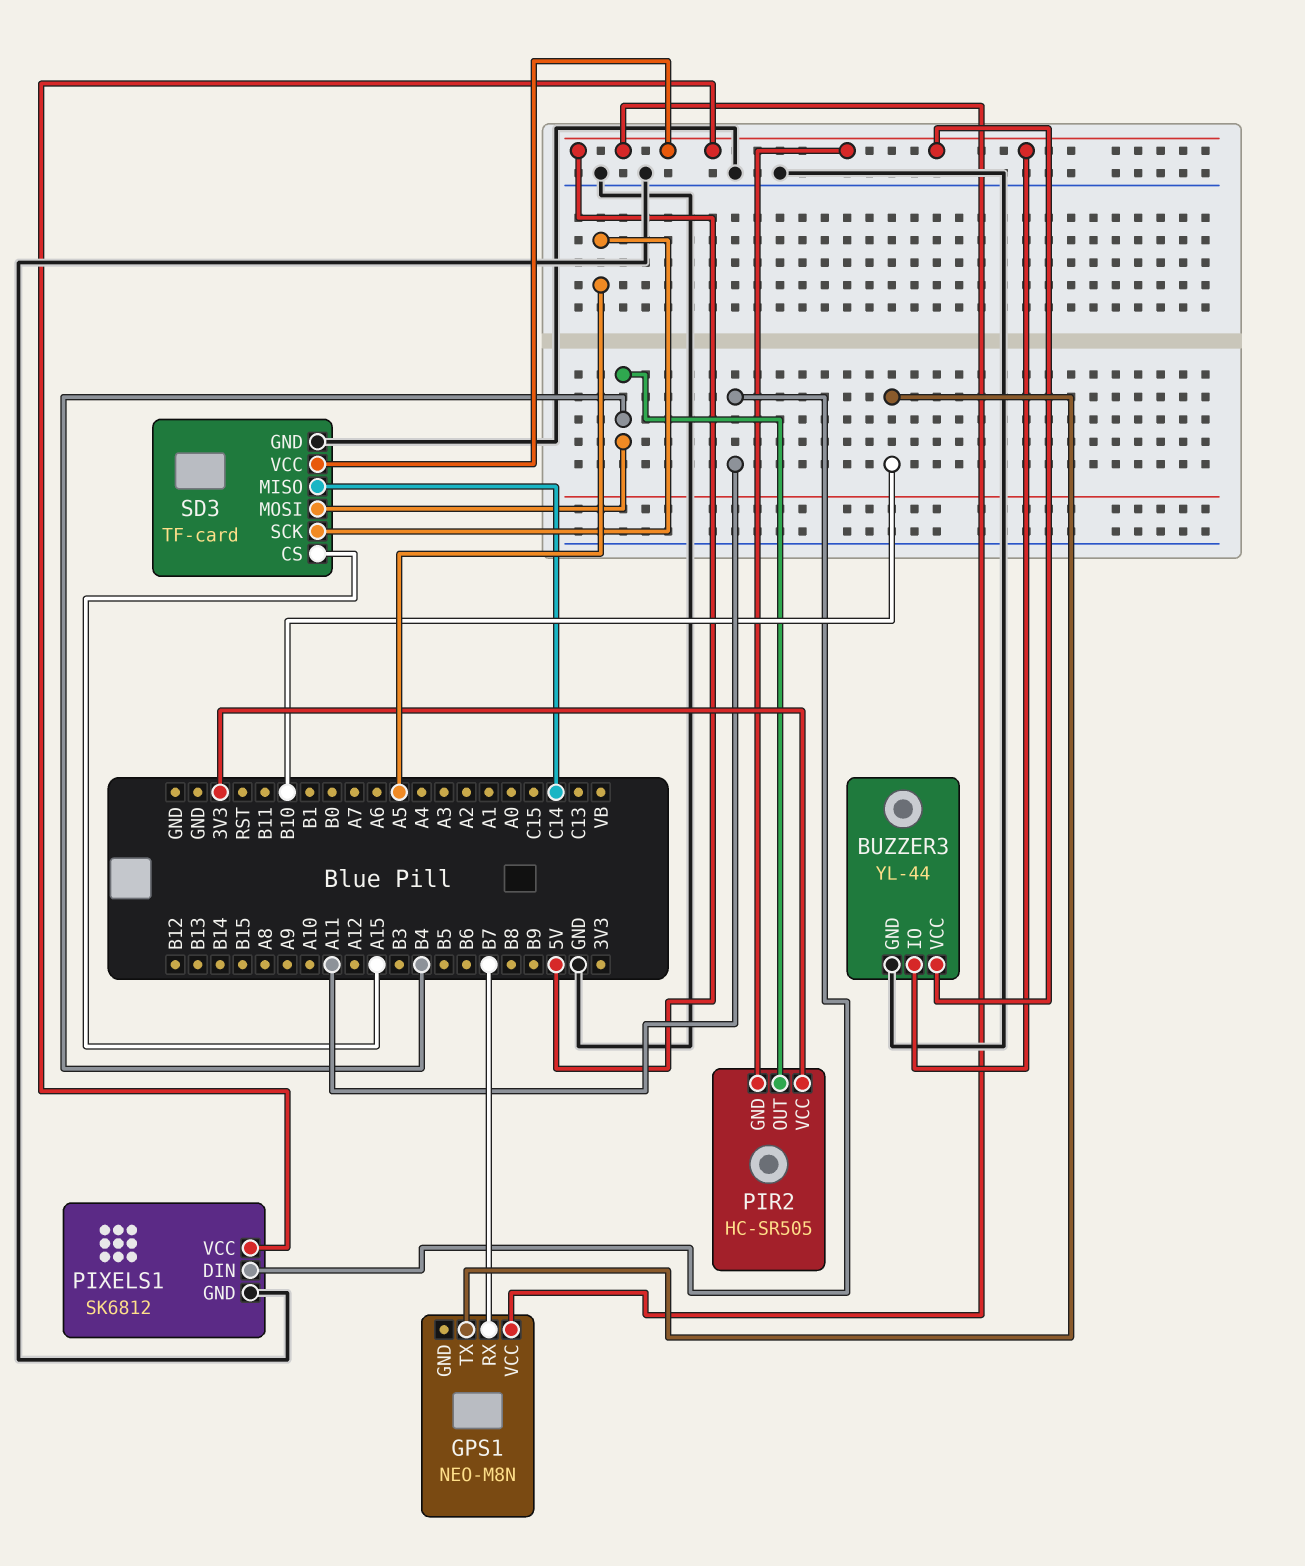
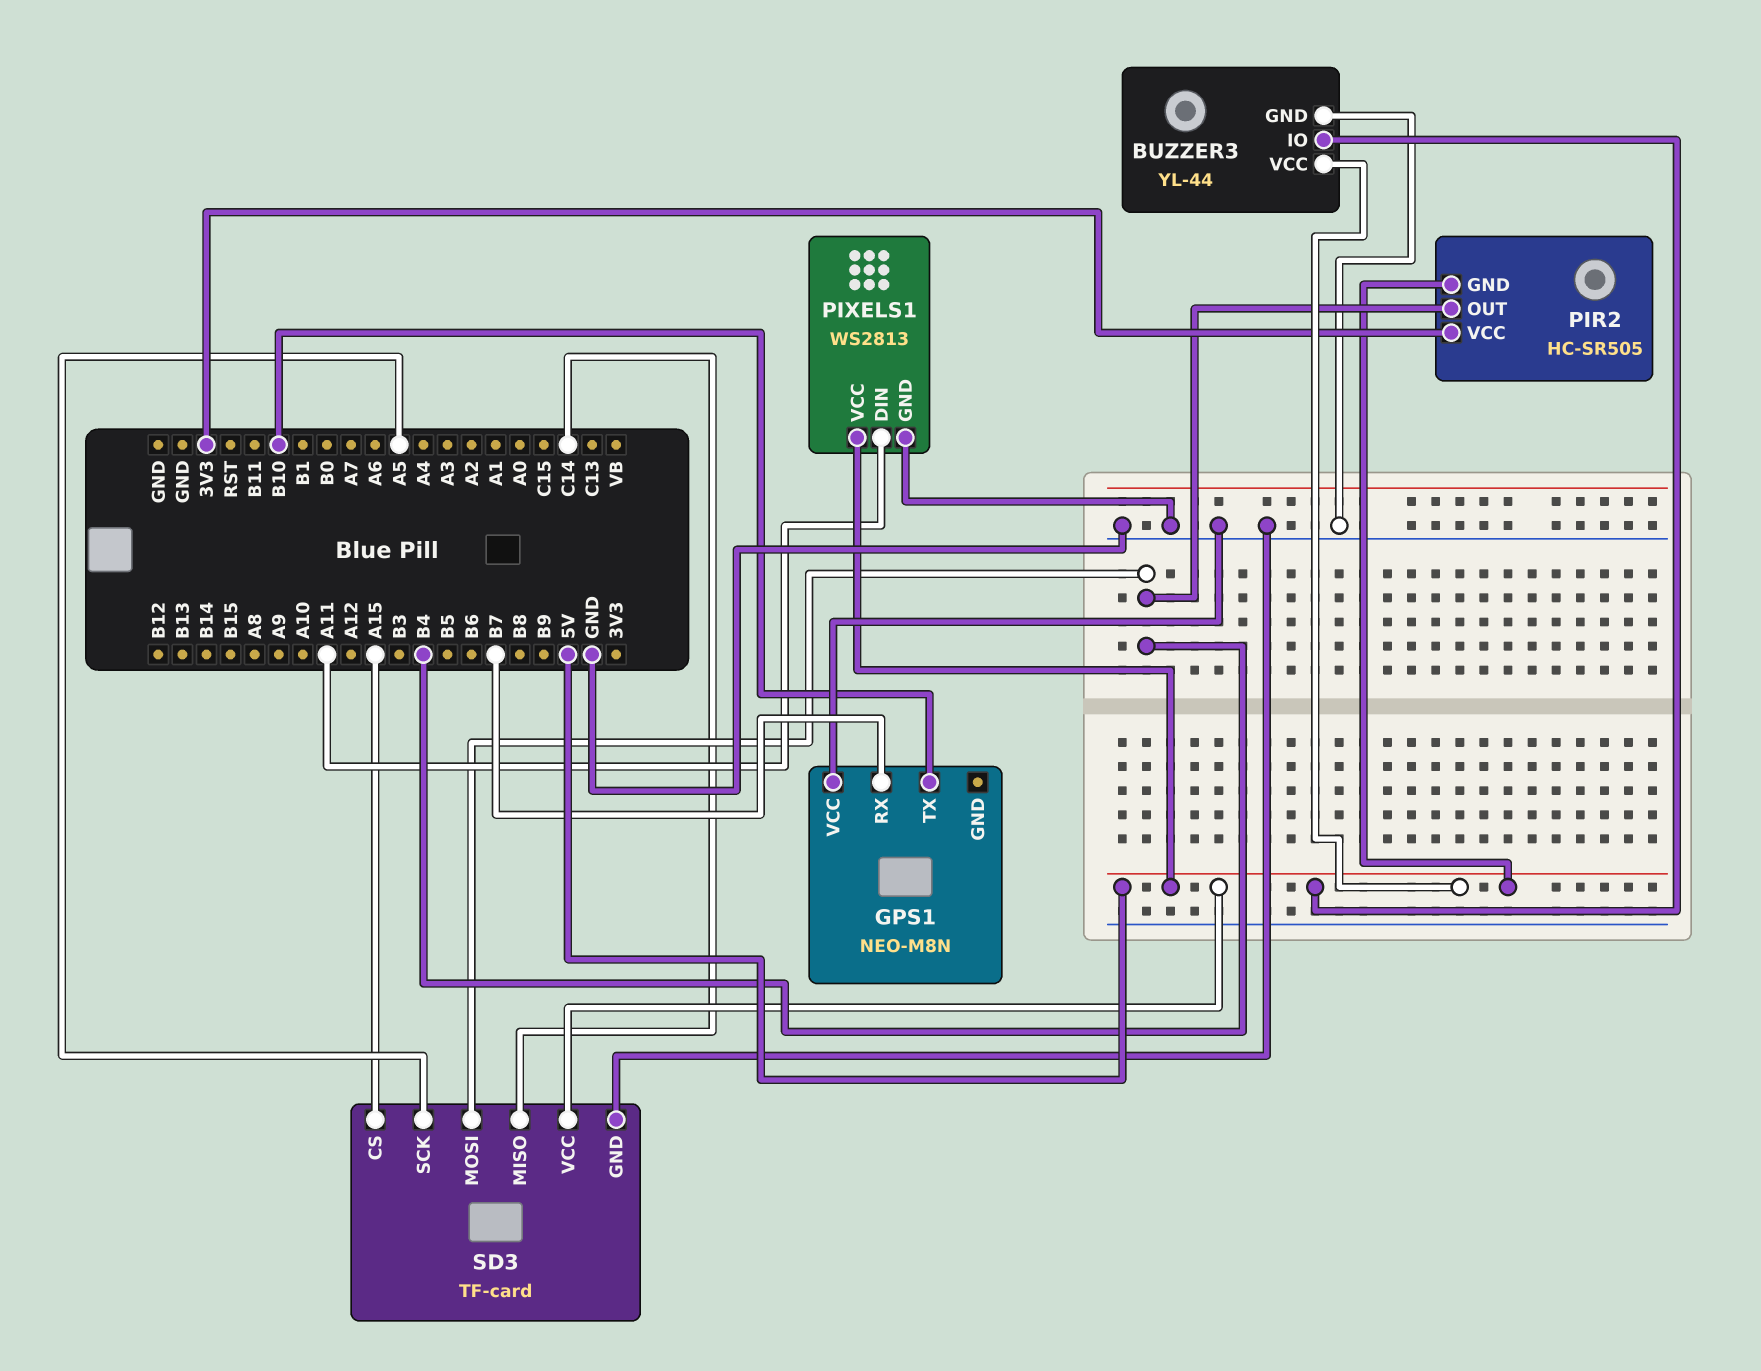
GPS1 pin VCC: 5V -> GND
PIXELS1: SK6812 -> WS2813

